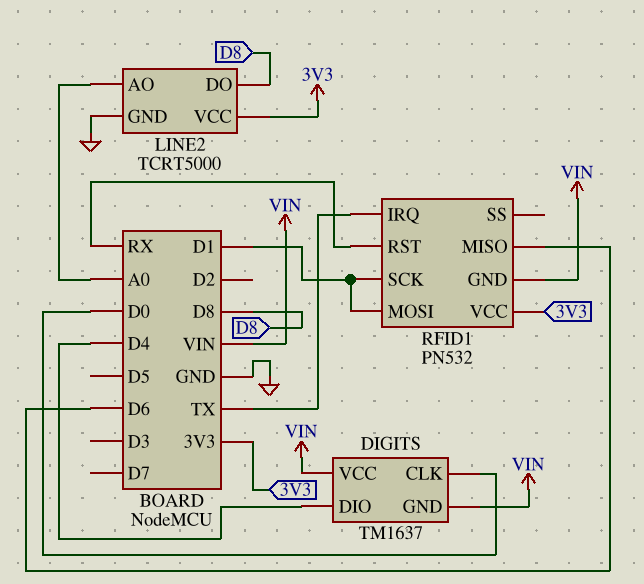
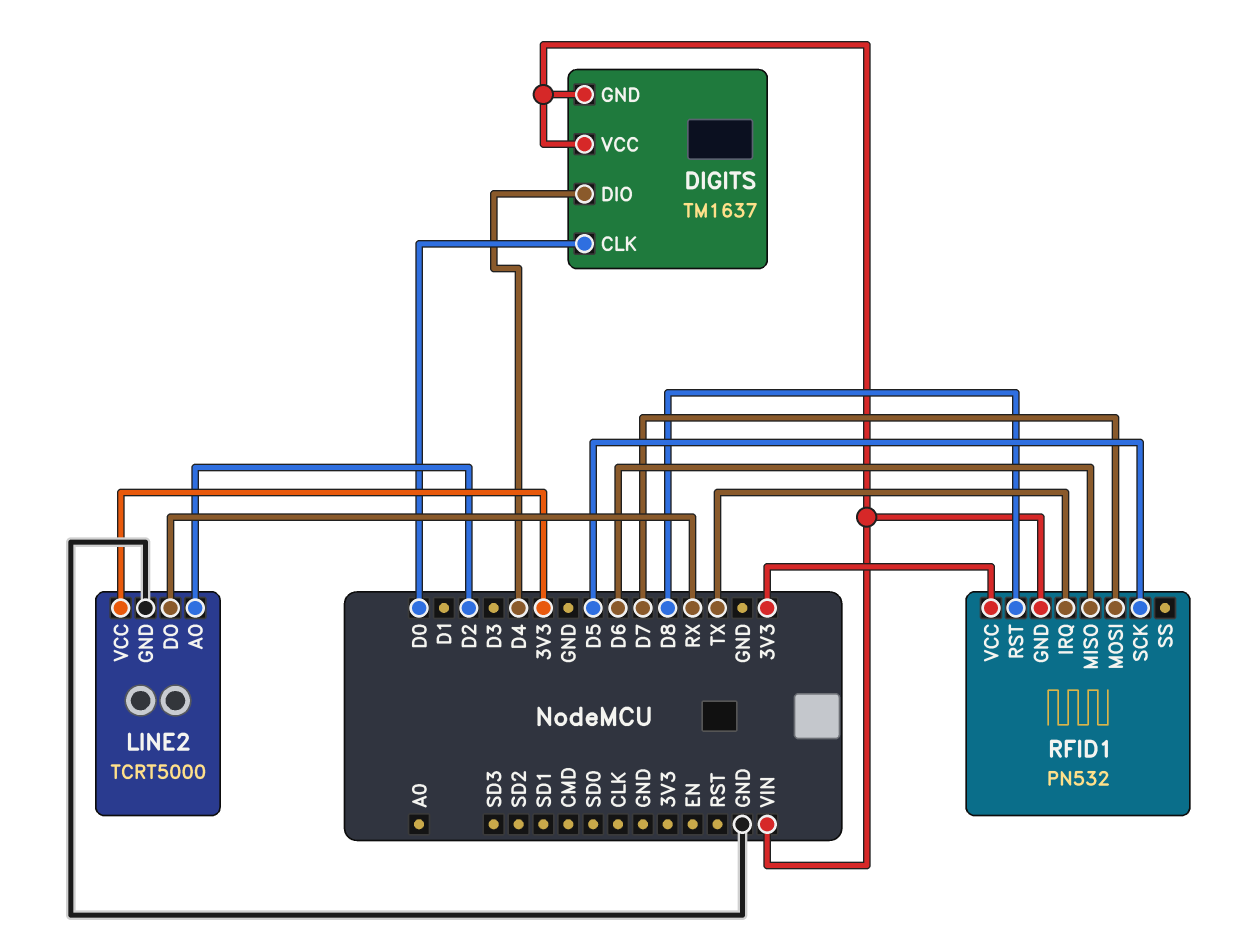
LINE2 pin AO: A0 -> D2
LINE2 pin DO: D8 -> RX
RFID1 pin MOSI: D1 -> D7
RFID1 pin RST: RX -> D8
RFID1 pin SCK: D1 -> D5

